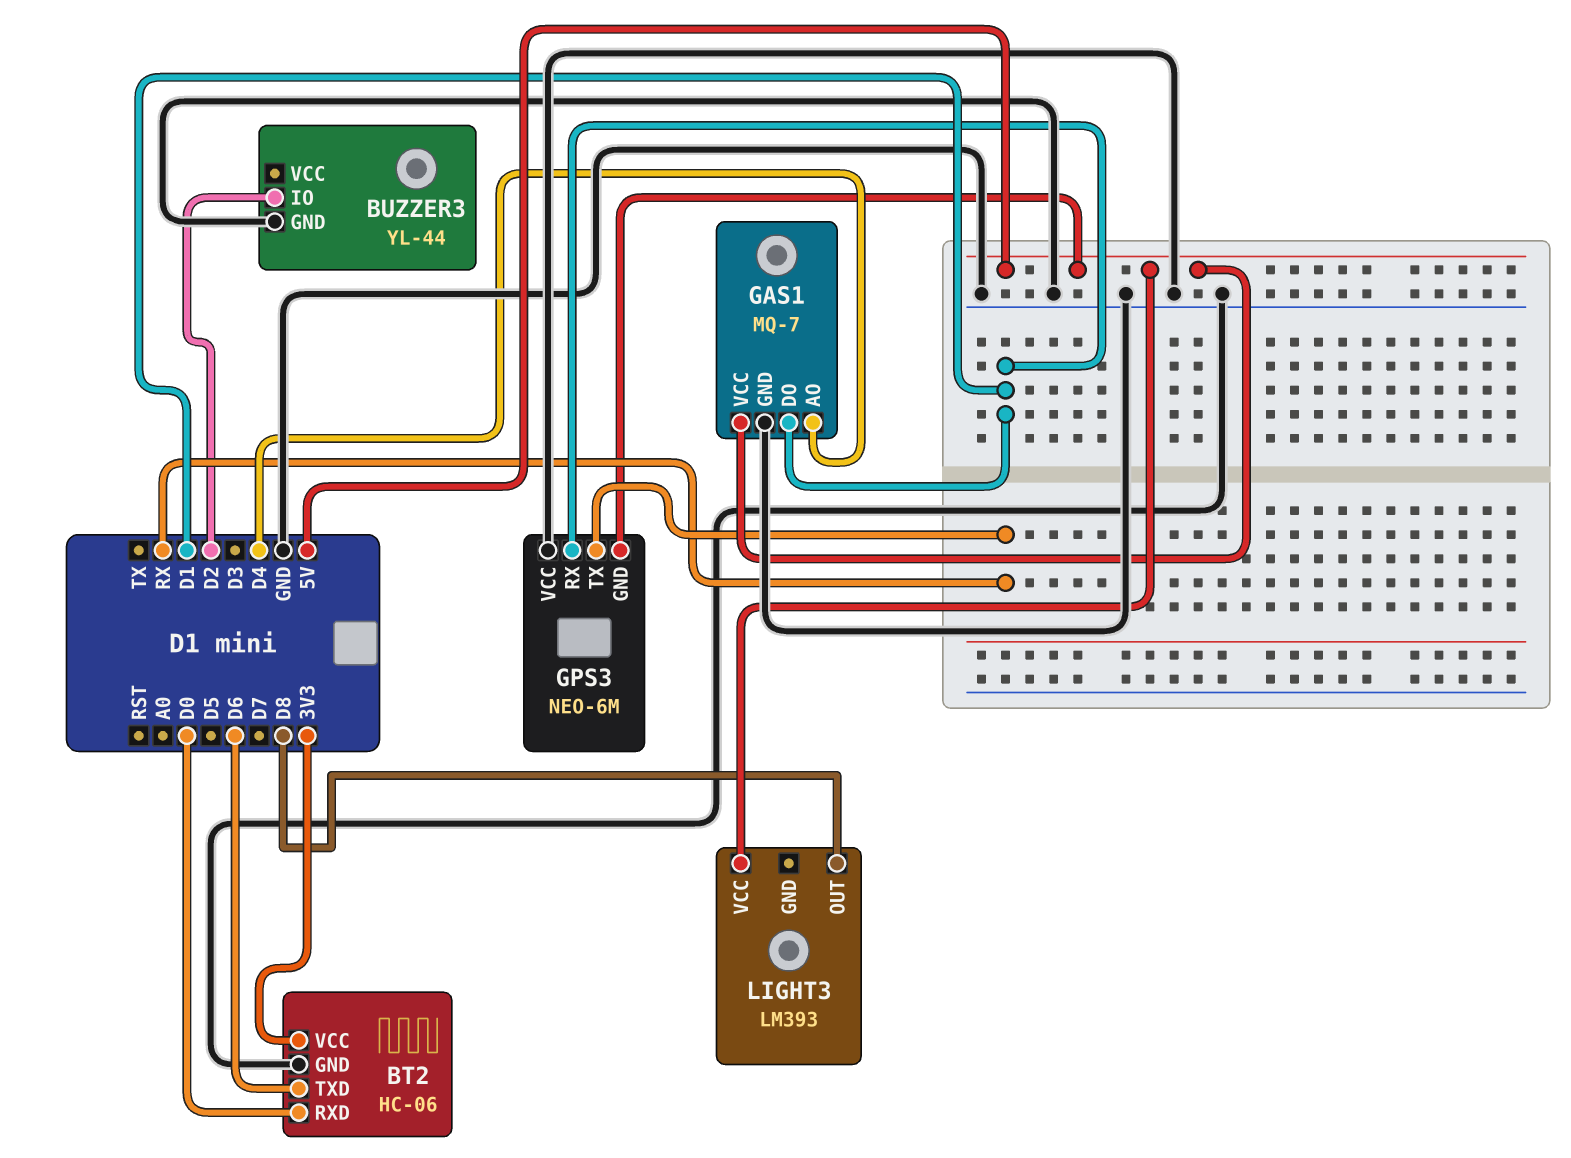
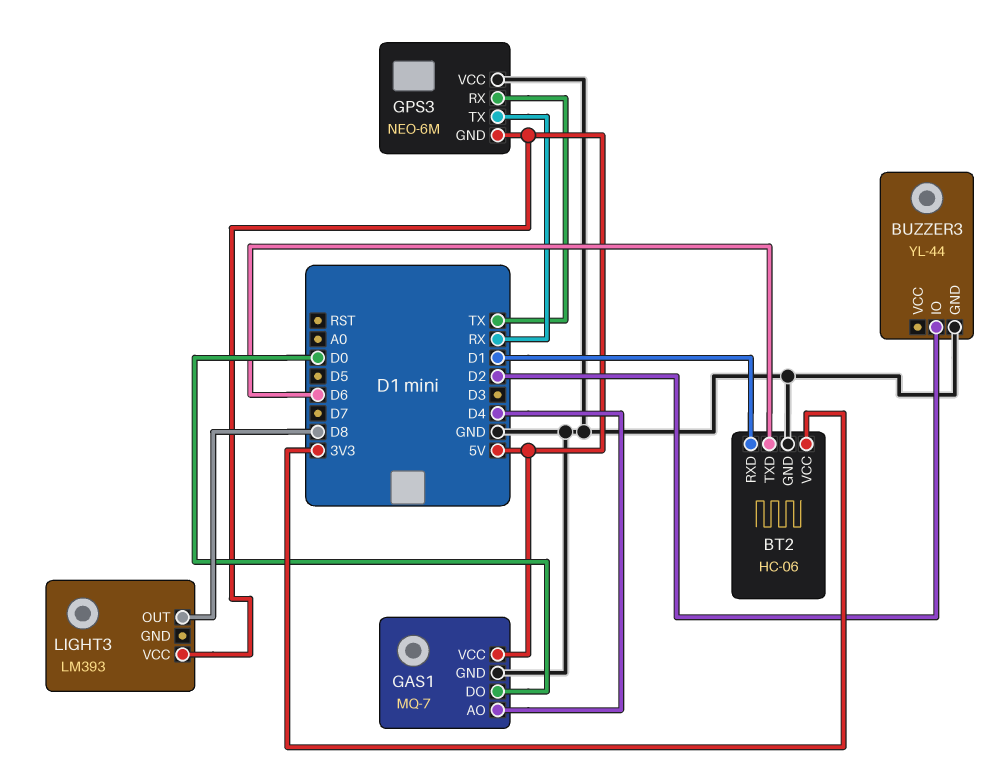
BT2 pin RXD: D0 -> D1
GAS1 pin DO: D1 -> D0
GPS3 pin RX: D1 -> TX

